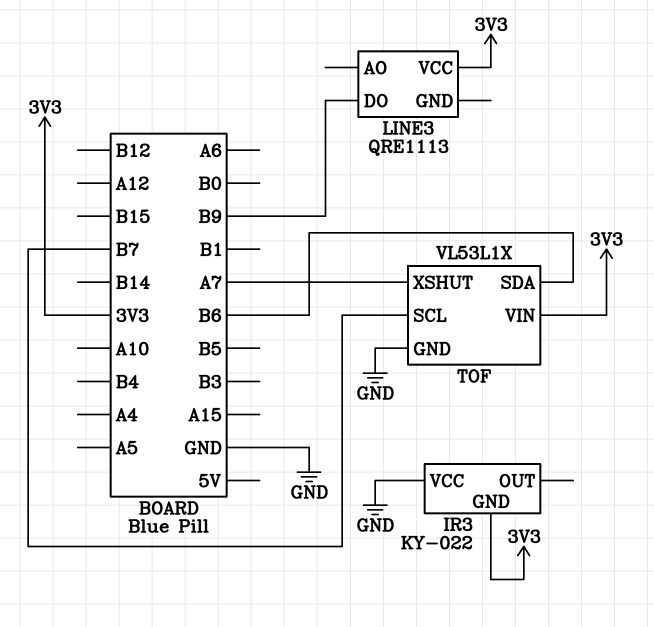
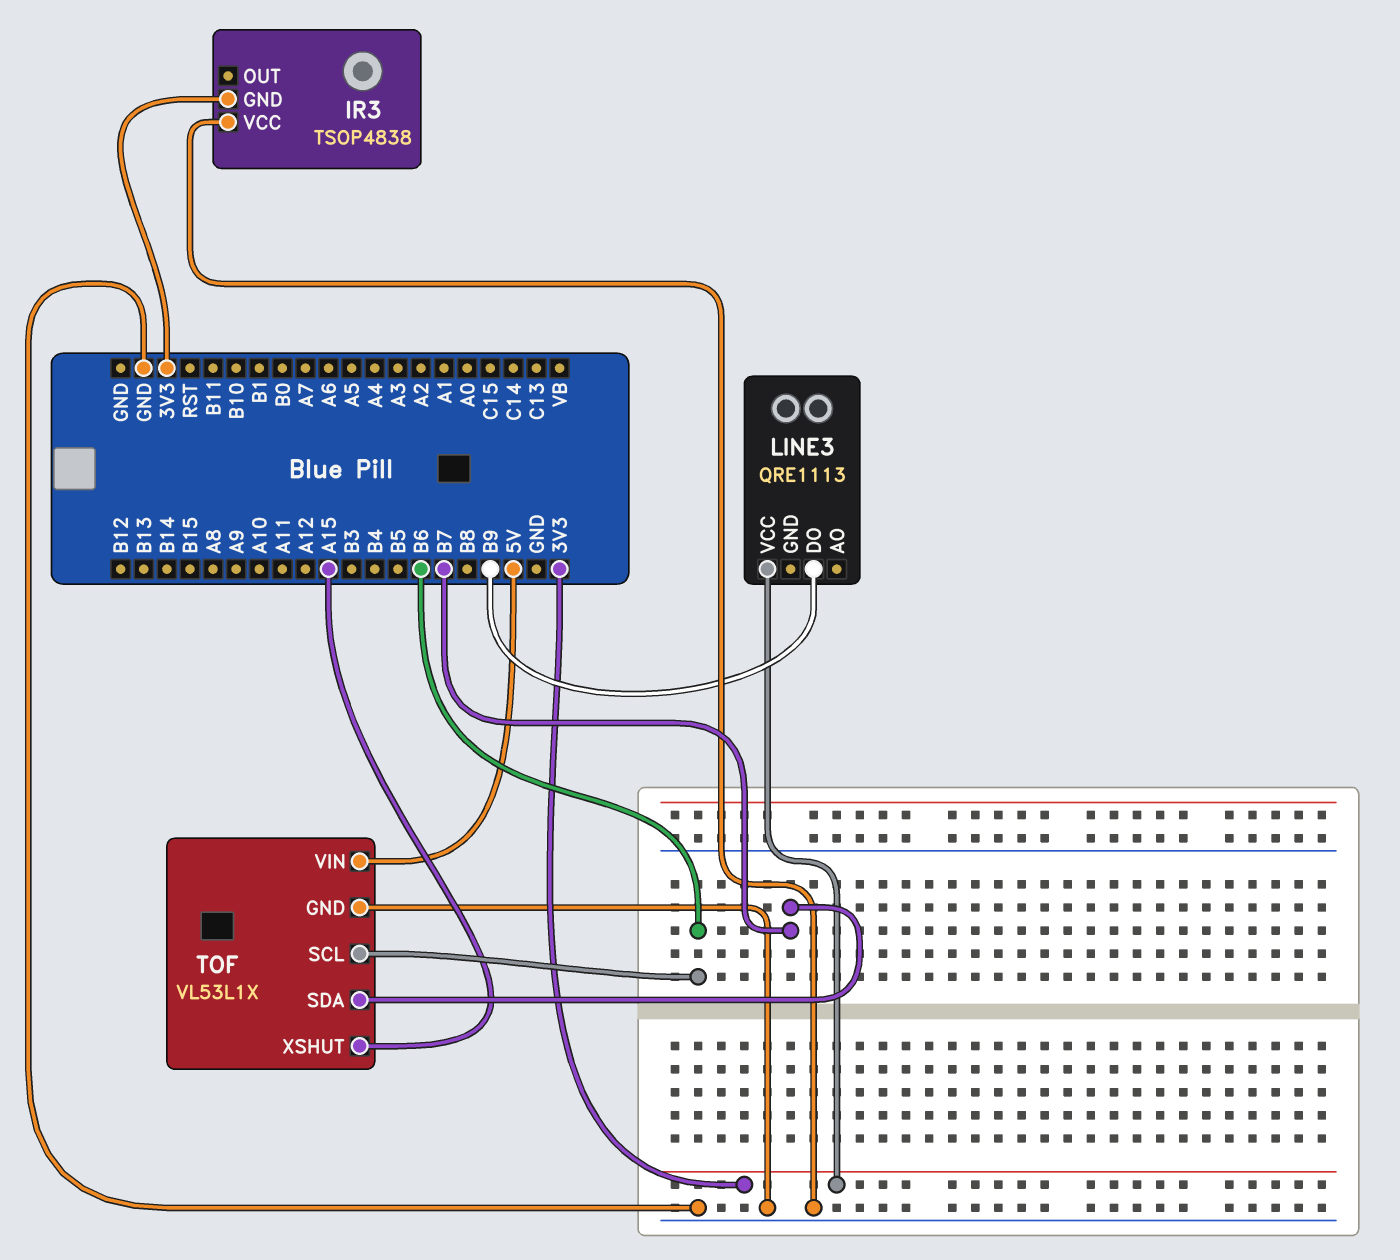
IR3: KY-022 -> TSOP4838
TOF pin SCL: B7 -> B6
TOF pin SDA: B6 -> B7
TOF pin VIN: 3V3 -> 5V
TOF pin XSHUT: A7 -> A15

